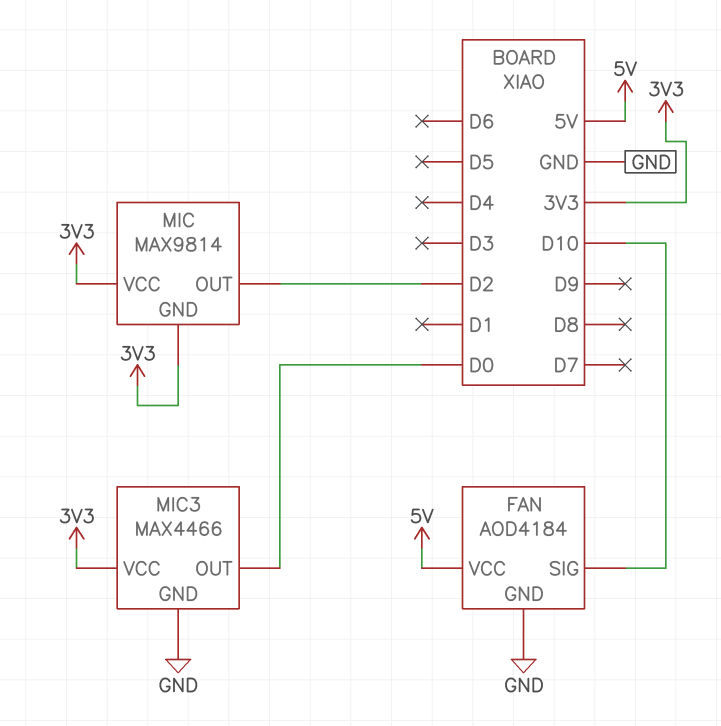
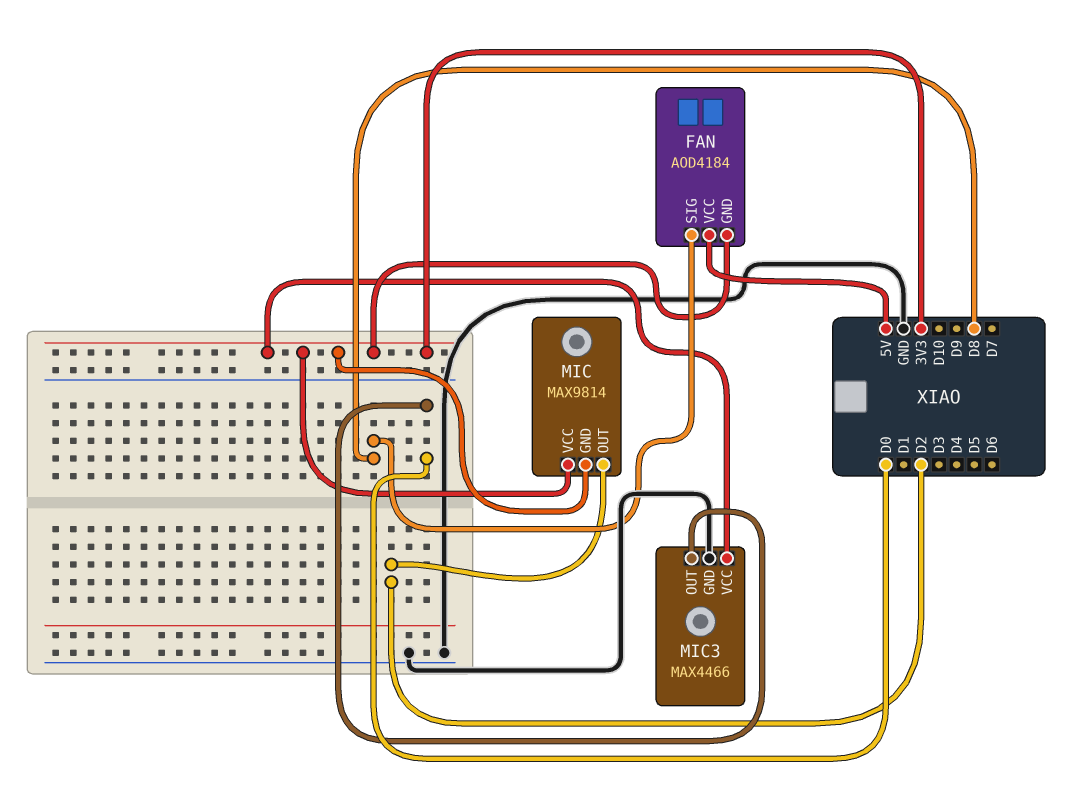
FAN pin GND: GND -> 3V3
FAN pin SIG: D10 -> D8

